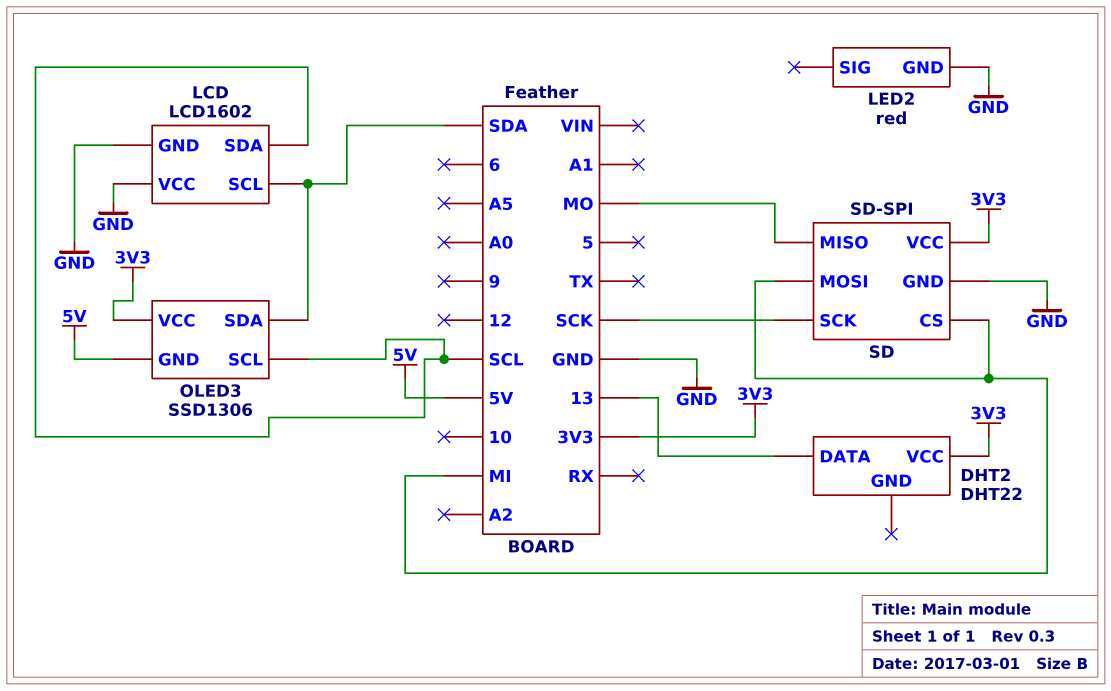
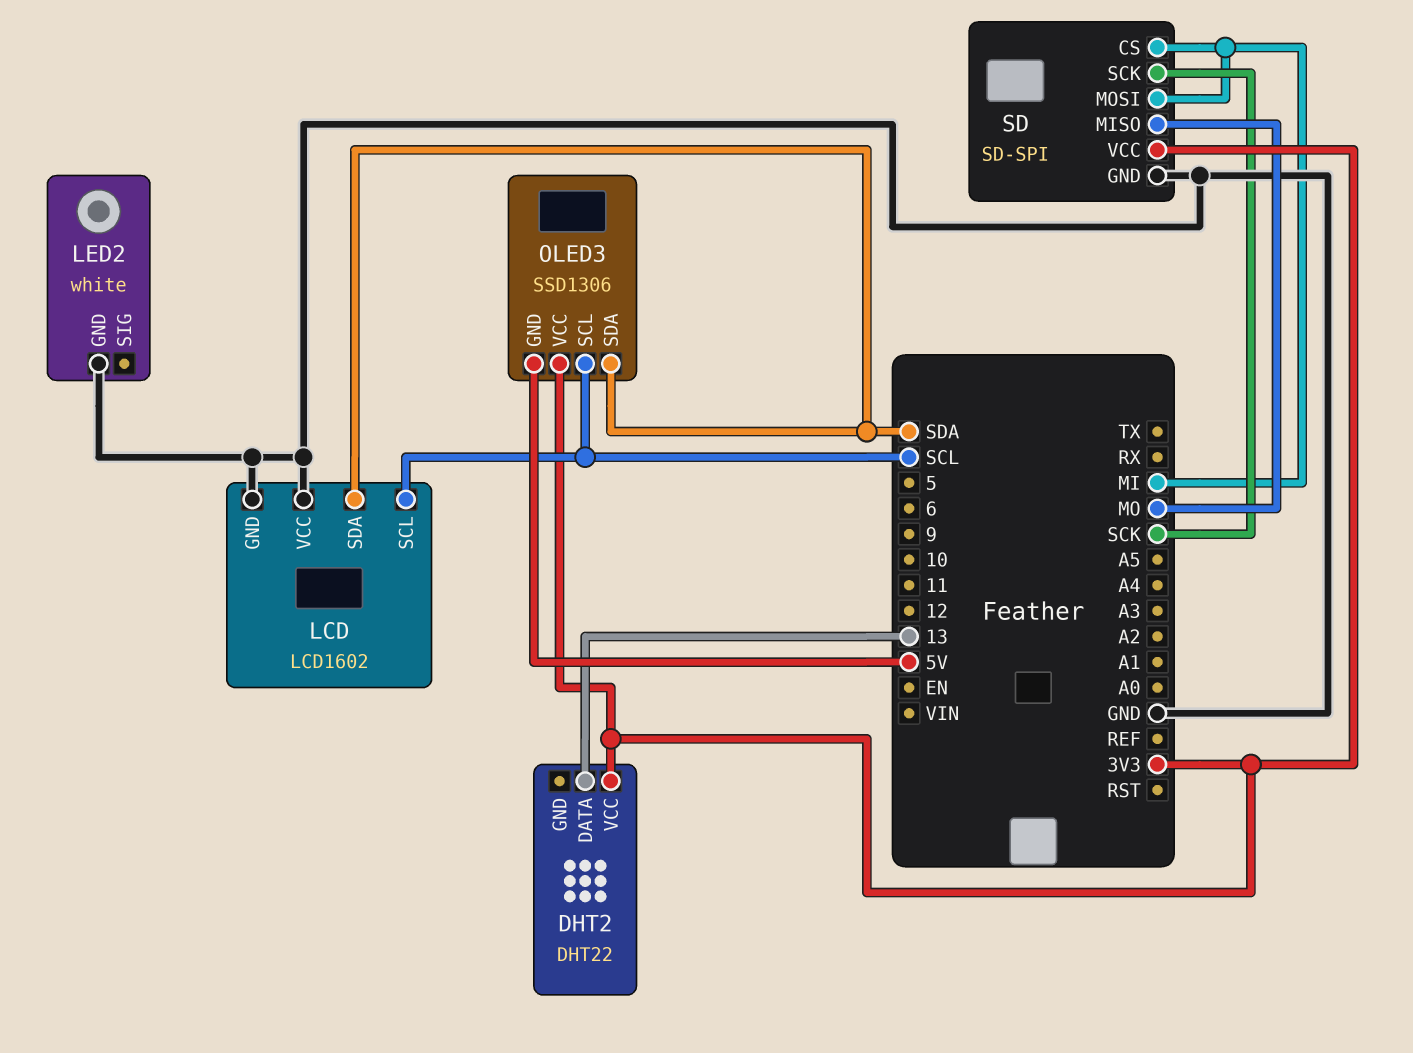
LCD pin SCL: SDA -> SCL
LCD pin SDA: SCL -> SDA
LED2: red -> white

